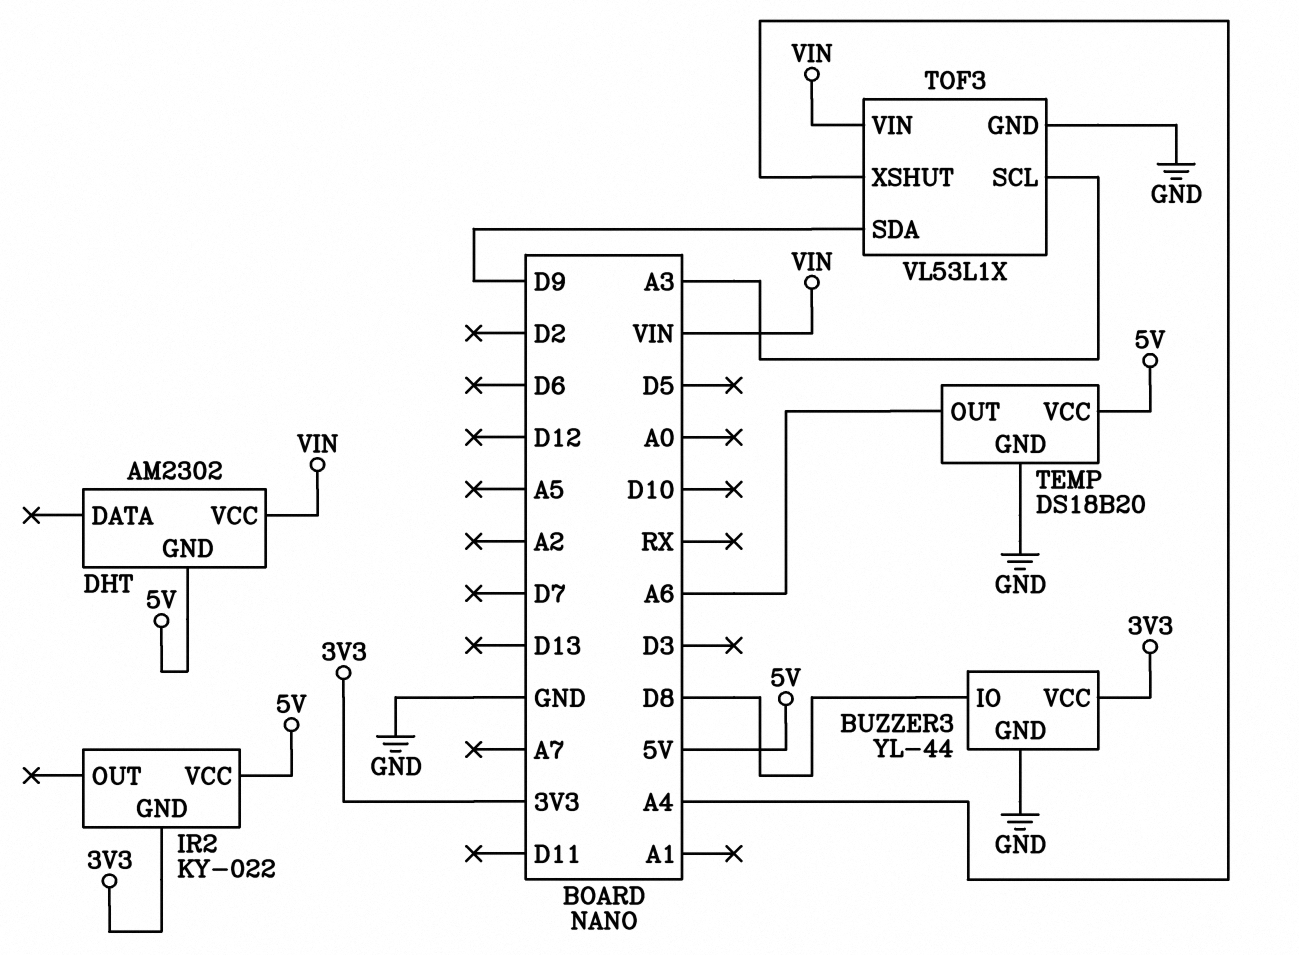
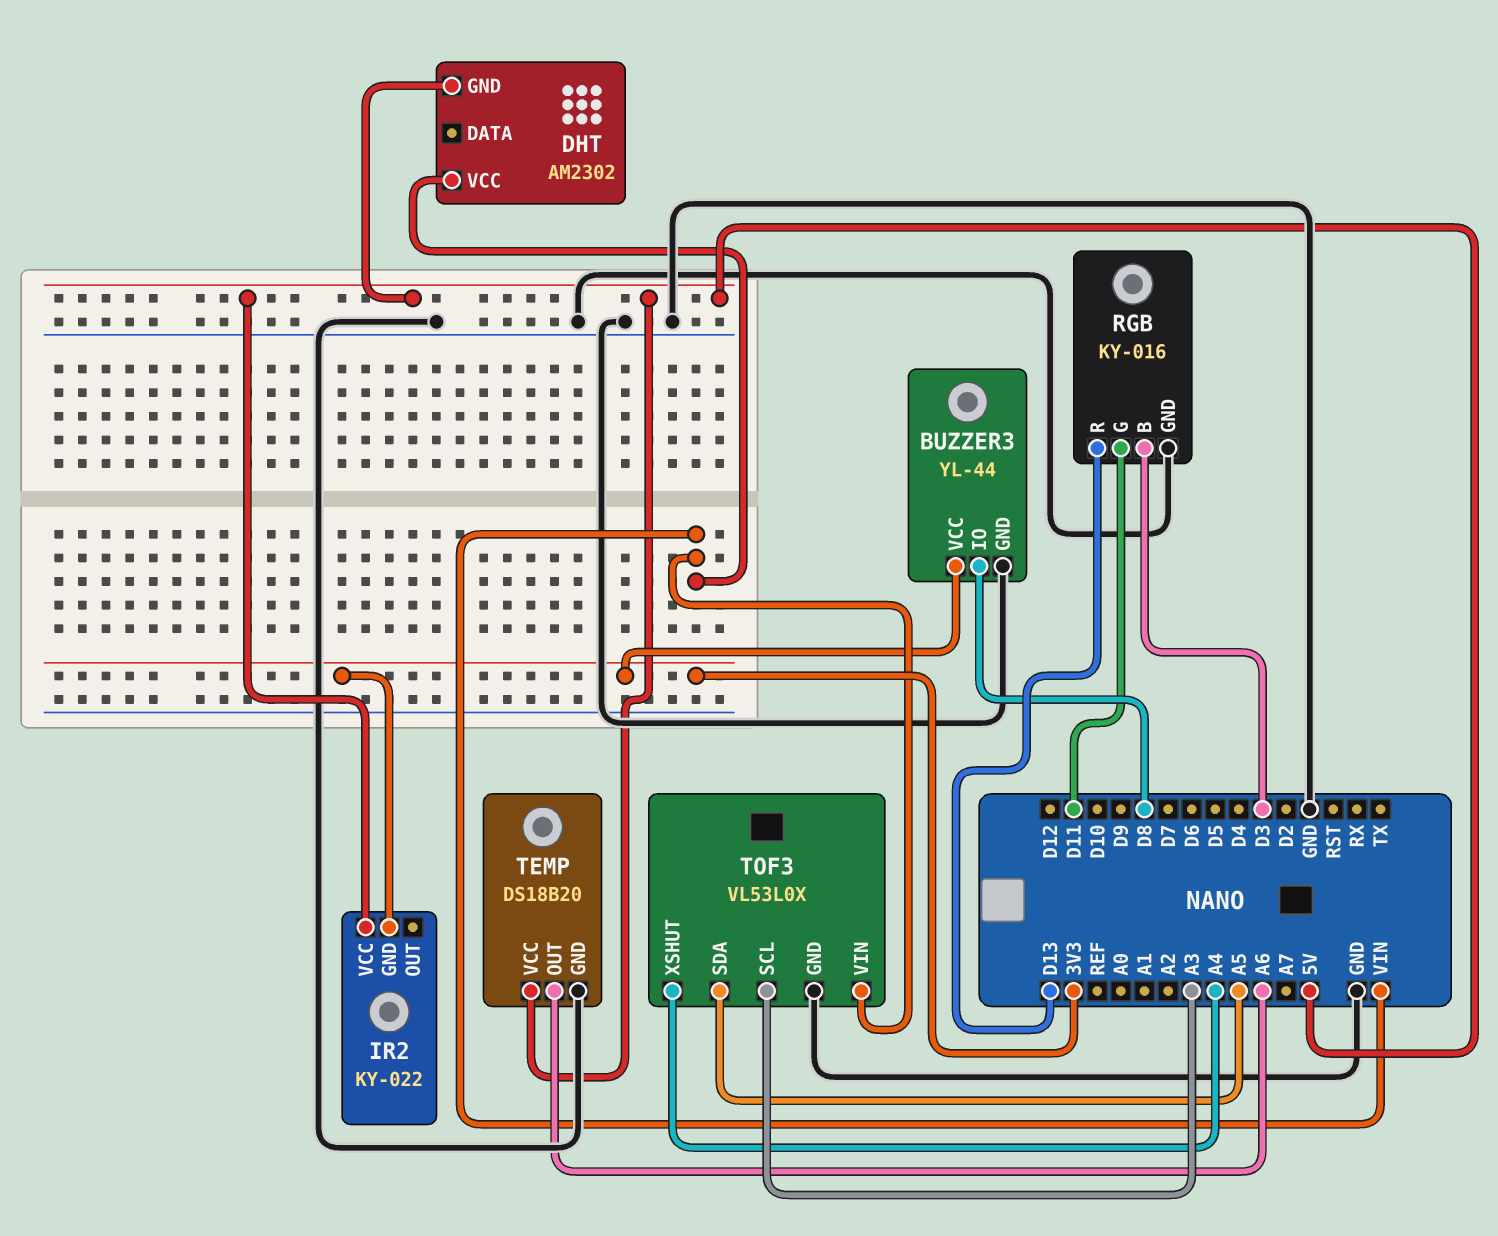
RGB: none -> KY-016
RGB pin B: none -> D3
RGB pin G: none -> D11
RGB pin GND: none -> GND
RGB pin R: none -> D13
TOF3: VL53L1X -> VL53L0X
TOF3 pin SDA: D9 -> A5

